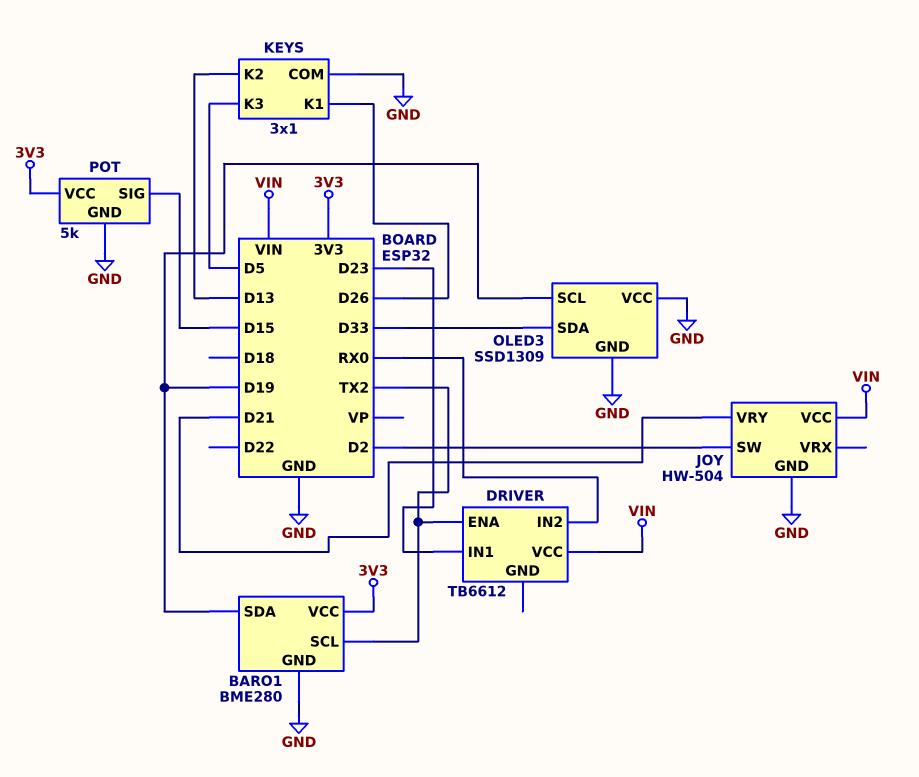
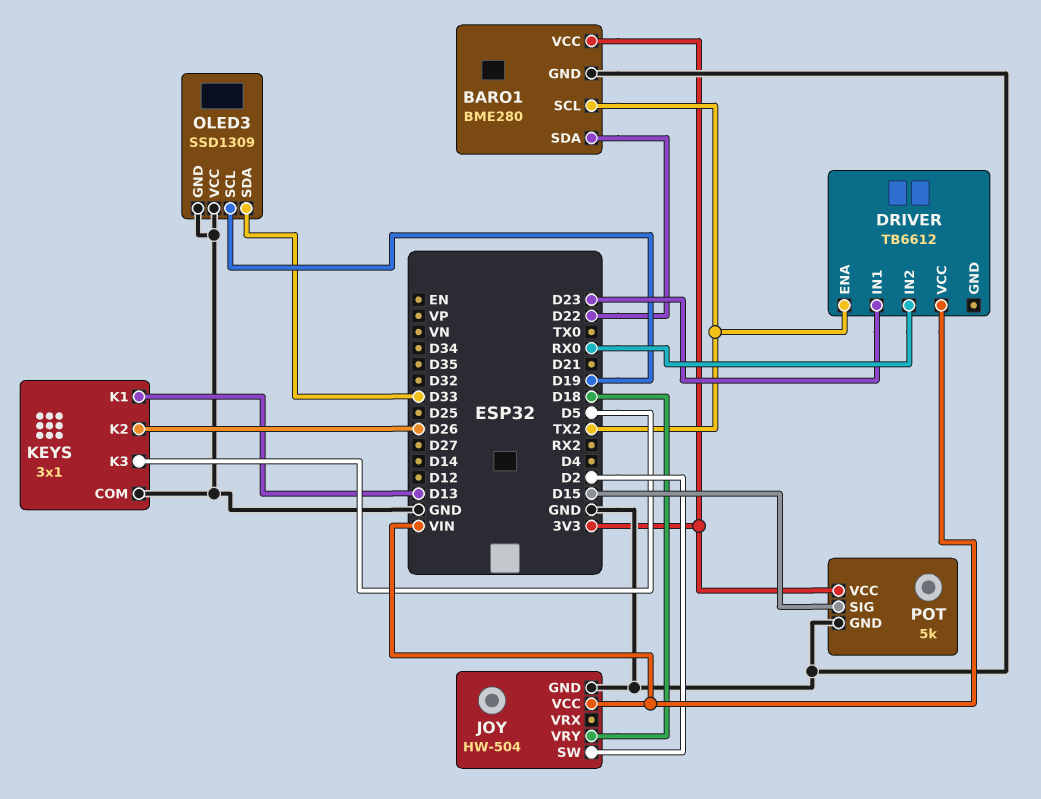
BARO1 pin SDA: D19 -> D22
JOY pin VRY: D21 -> D18
KEYS pin K1: D26 -> D13
KEYS pin K2: D13 -> D26

